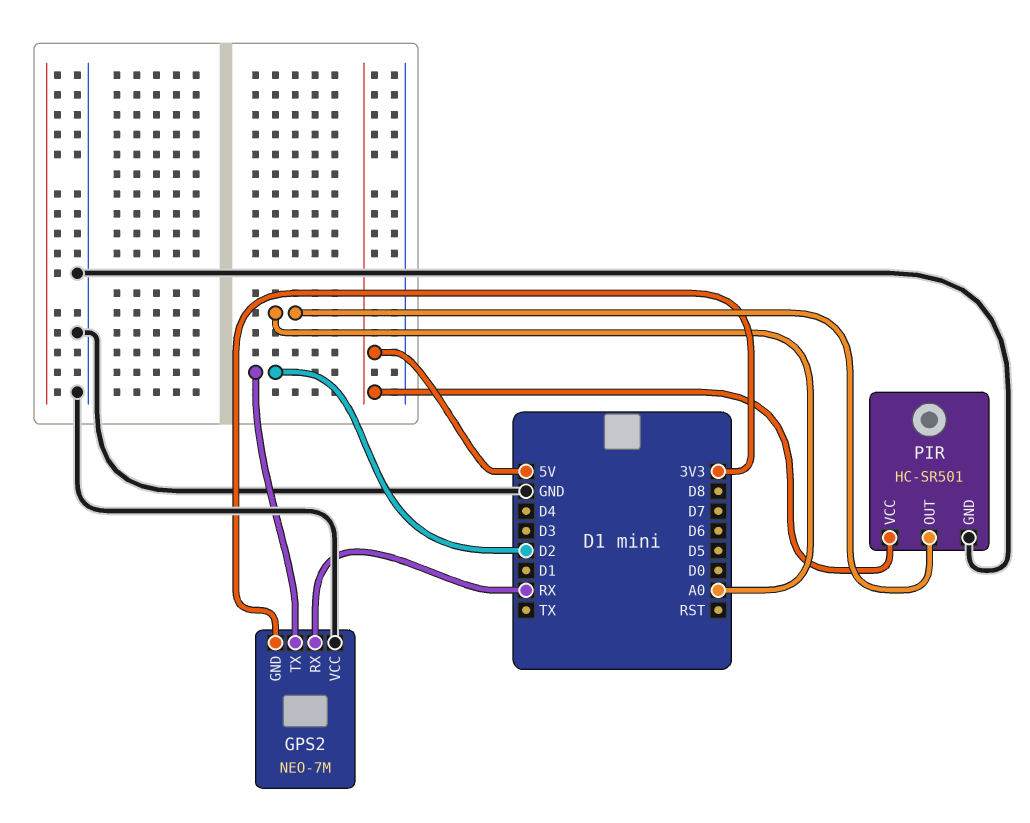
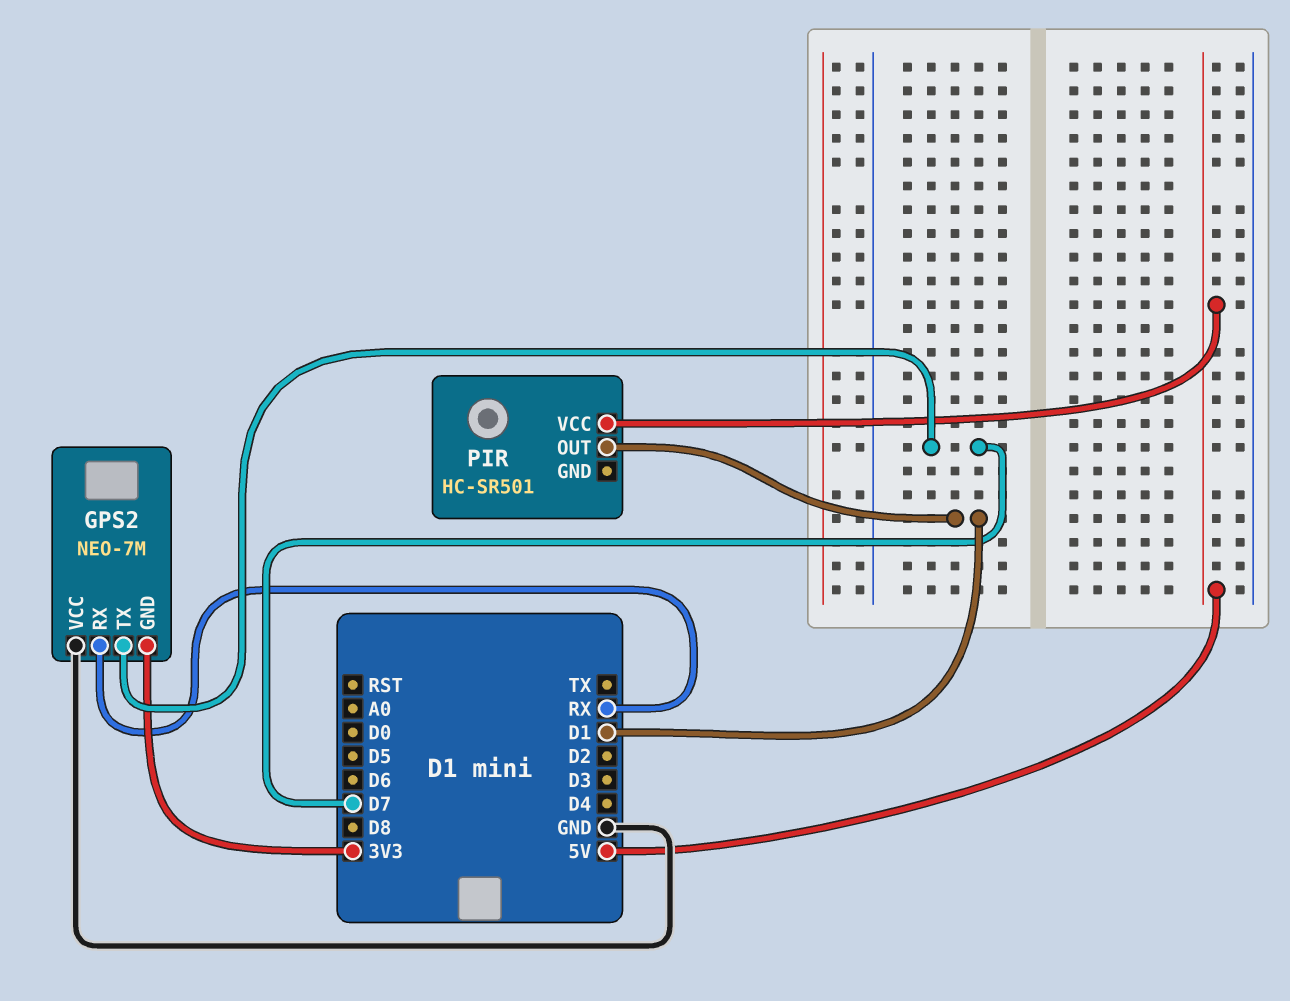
GPS2 pin TX: D2 -> D7
PIR pin GND: GND -> none
PIR pin OUT: A0 -> D1

